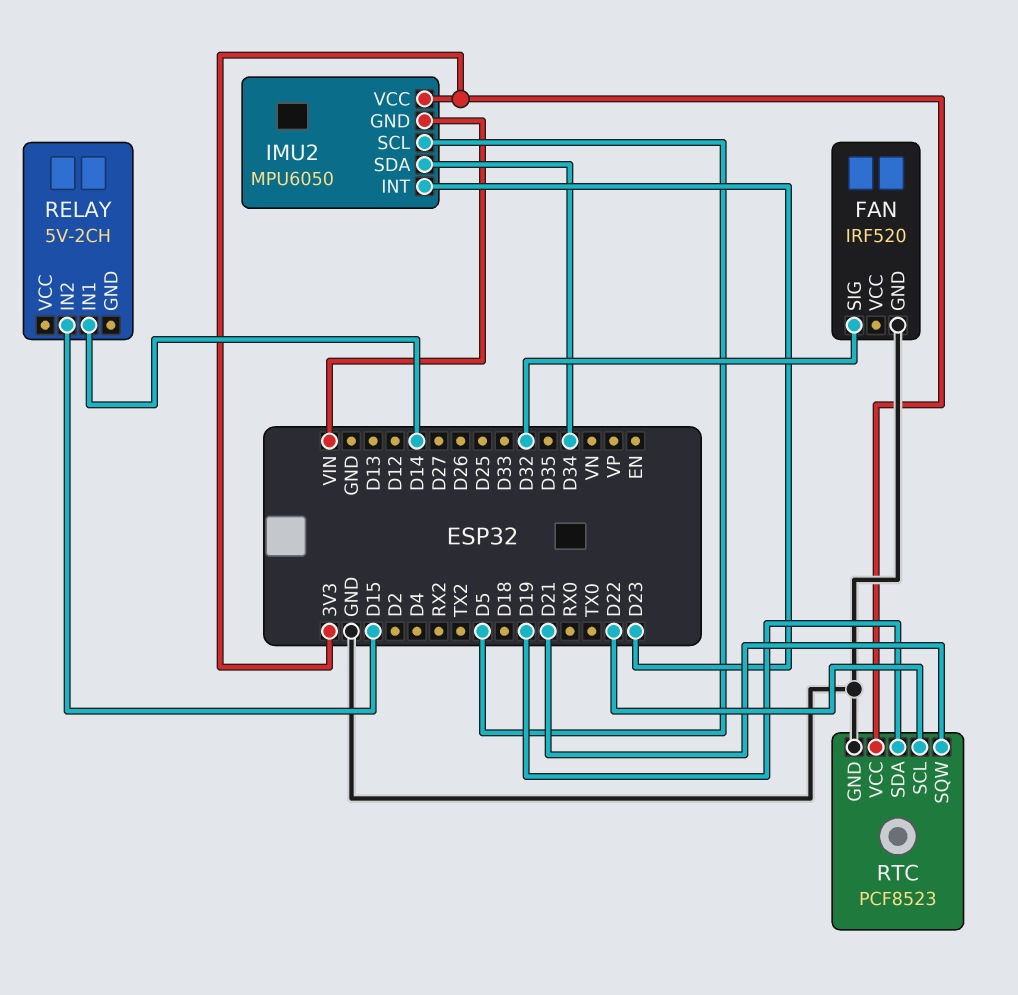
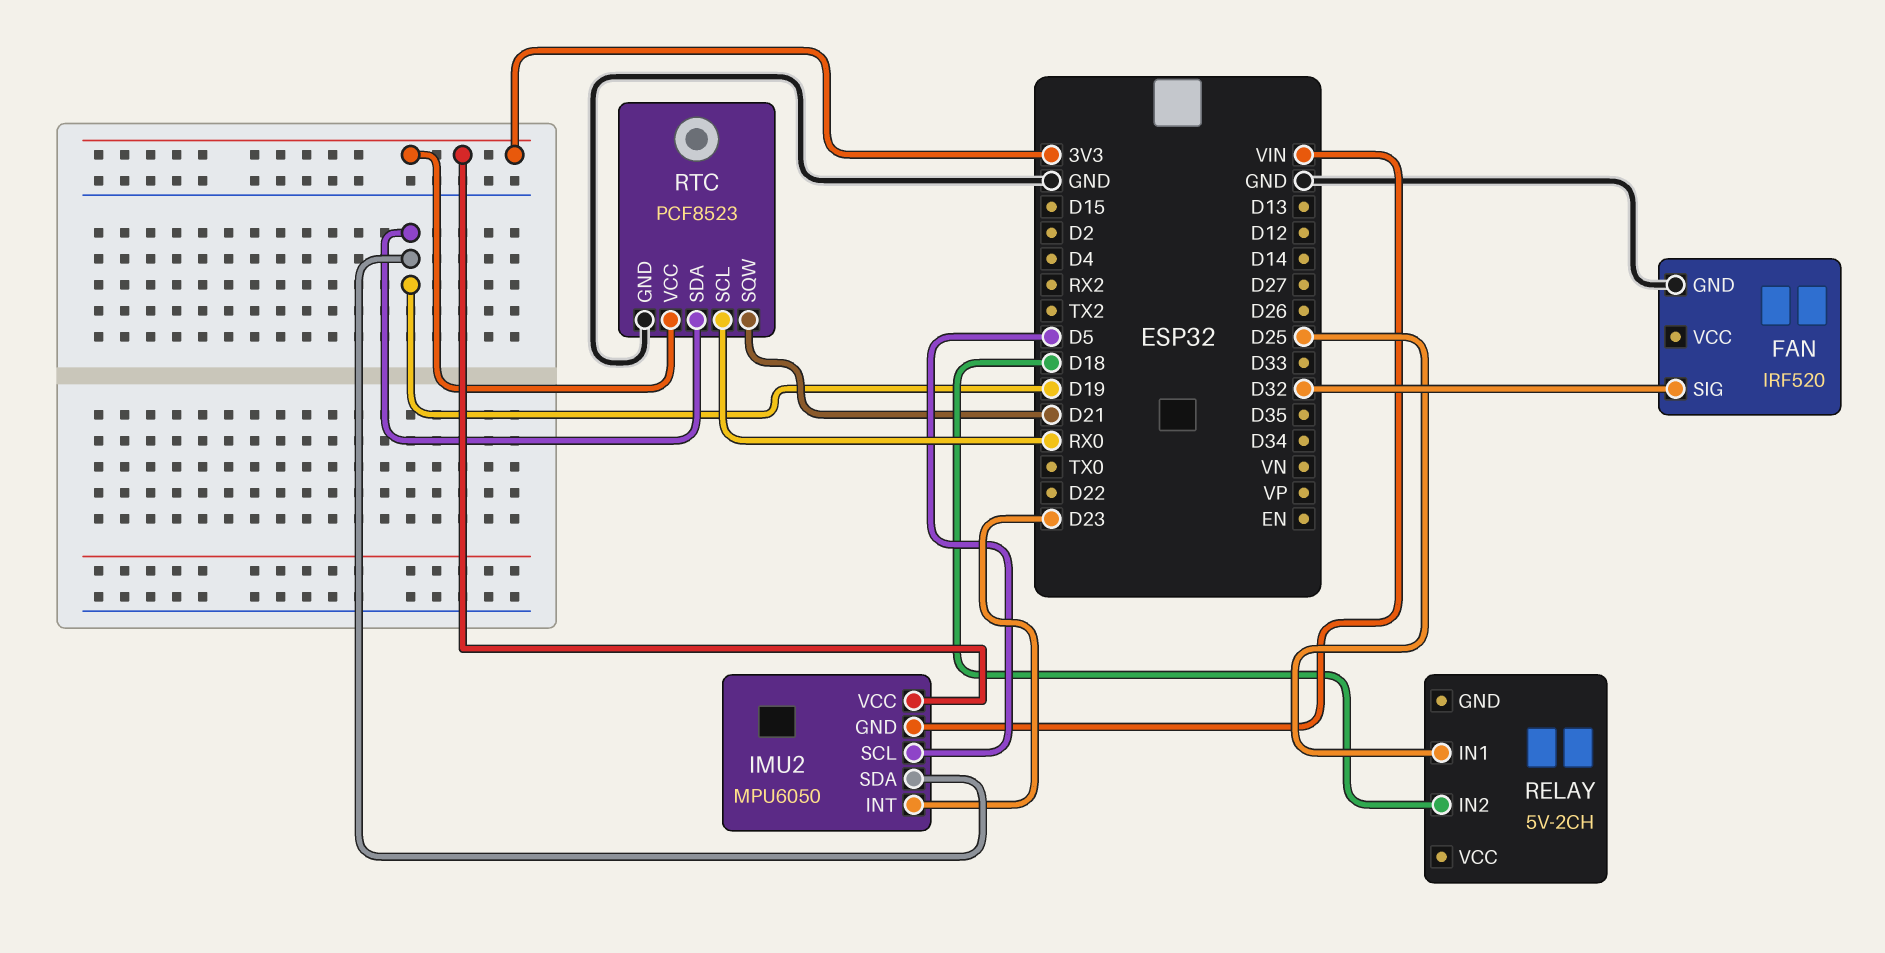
IMU2 pin SDA: D34 -> D19
RELAY pin IN1: D14 -> D25
RELAY pin IN2: D15 -> D18
RTC pin SCL: D22 -> RX0

